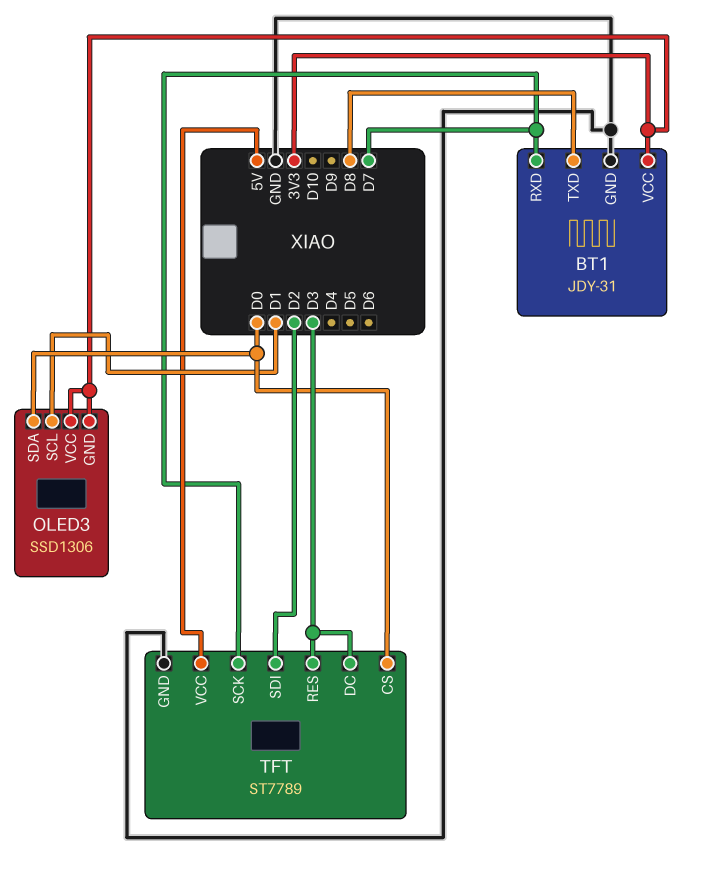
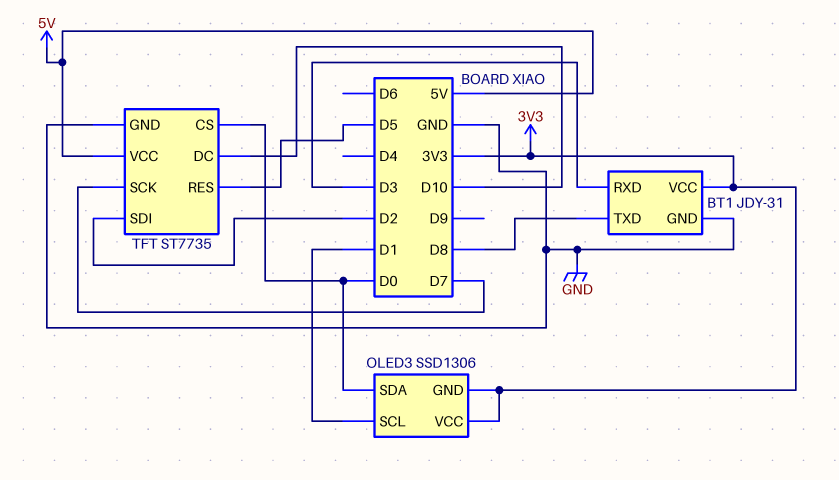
BT1 pin RXD: D7 -> D3
TFT: ST7789 -> ST7735
TFT pin DC: D3 -> D10
TFT pin RES: D3 -> D5

